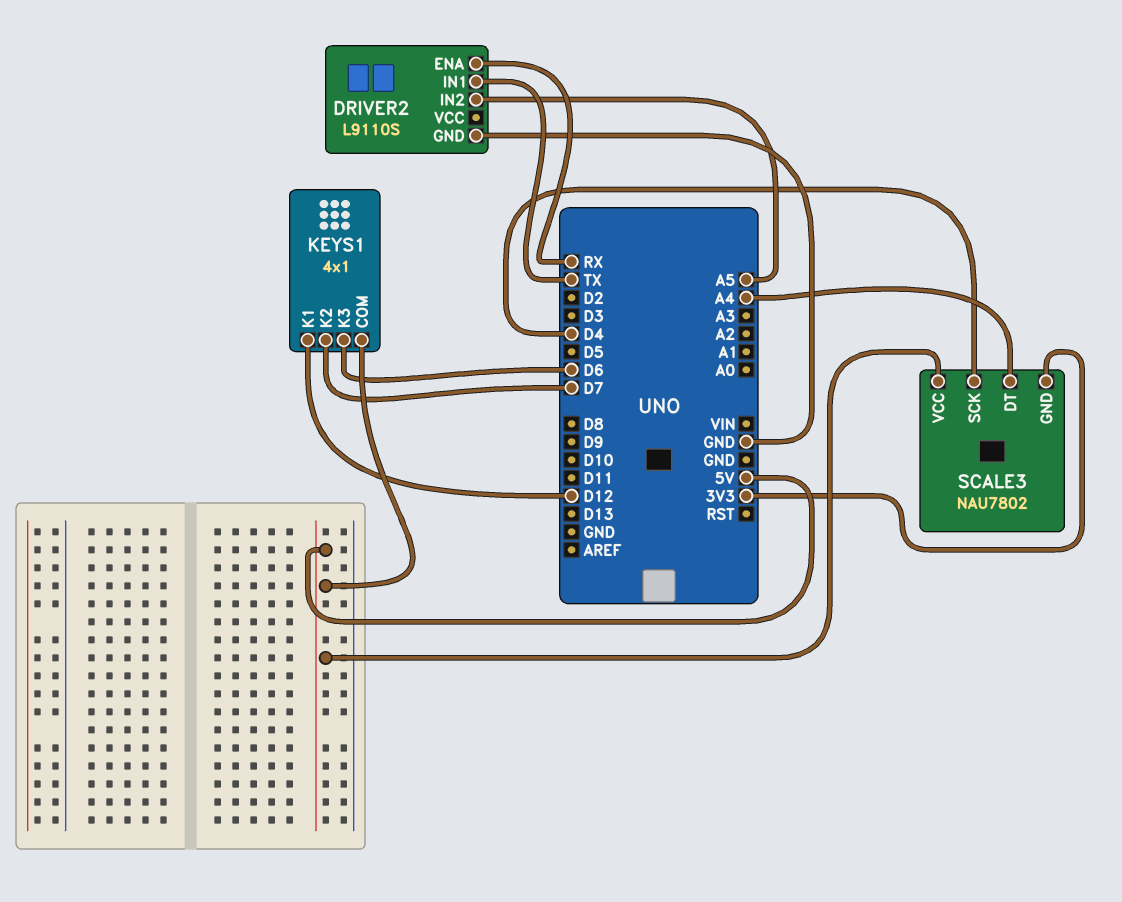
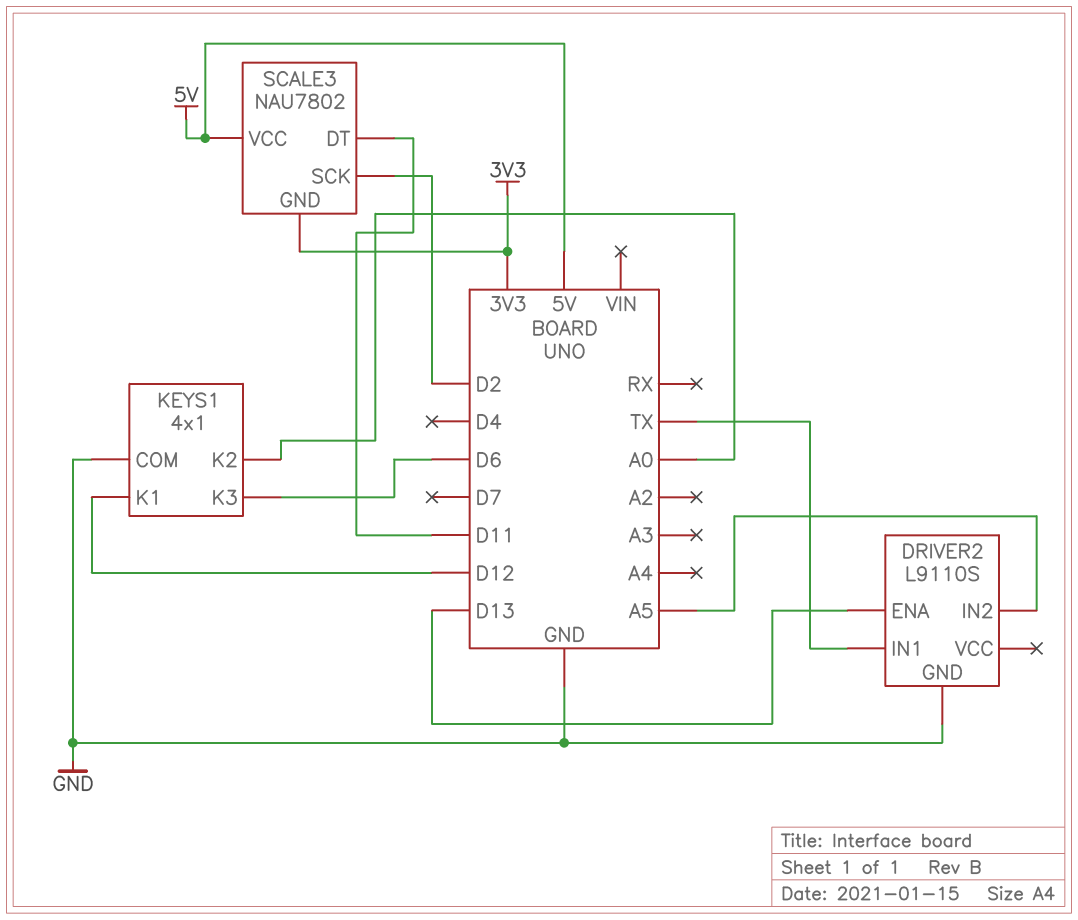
DRIVER2 pin ENA: RX -> D13
KEYS1 pin COM: 5V -> GND
KEYS1 pin K2: D7 -> A0
SCALE3 pin DT: A4 -> D11
SCALE3 pin SCK: D4 -> D2

